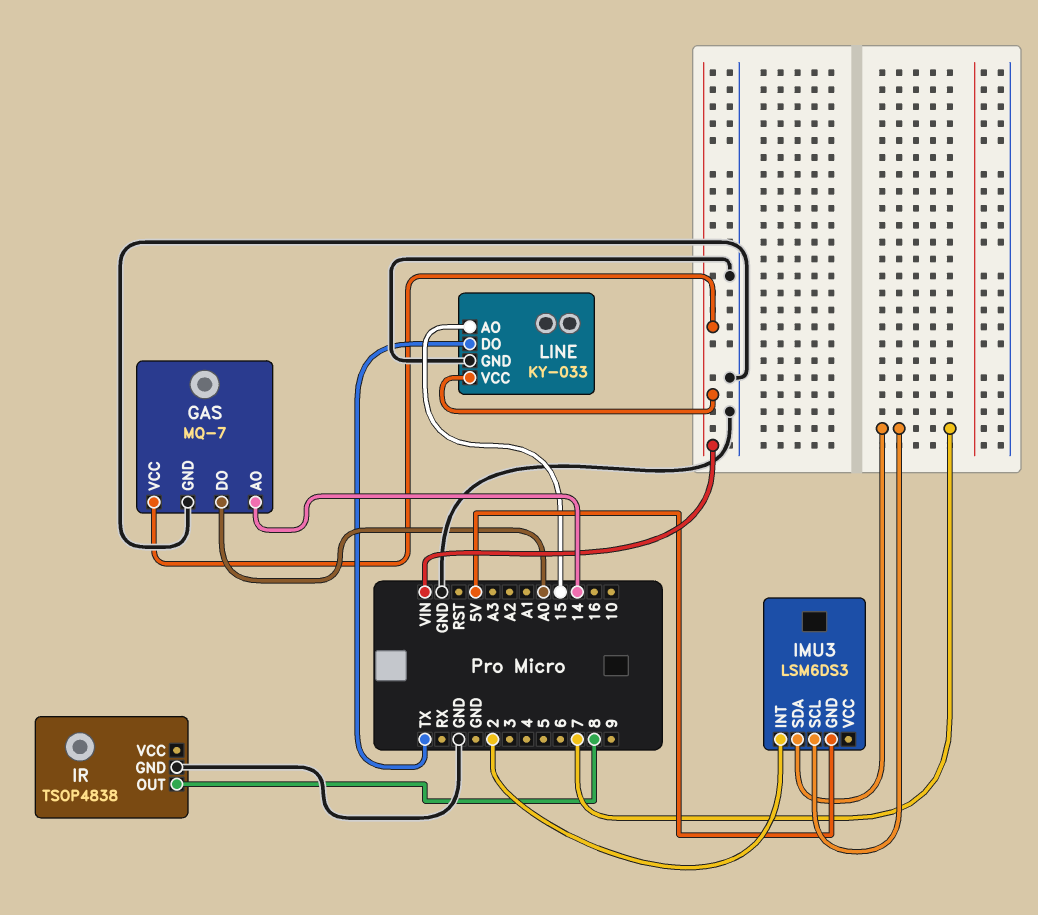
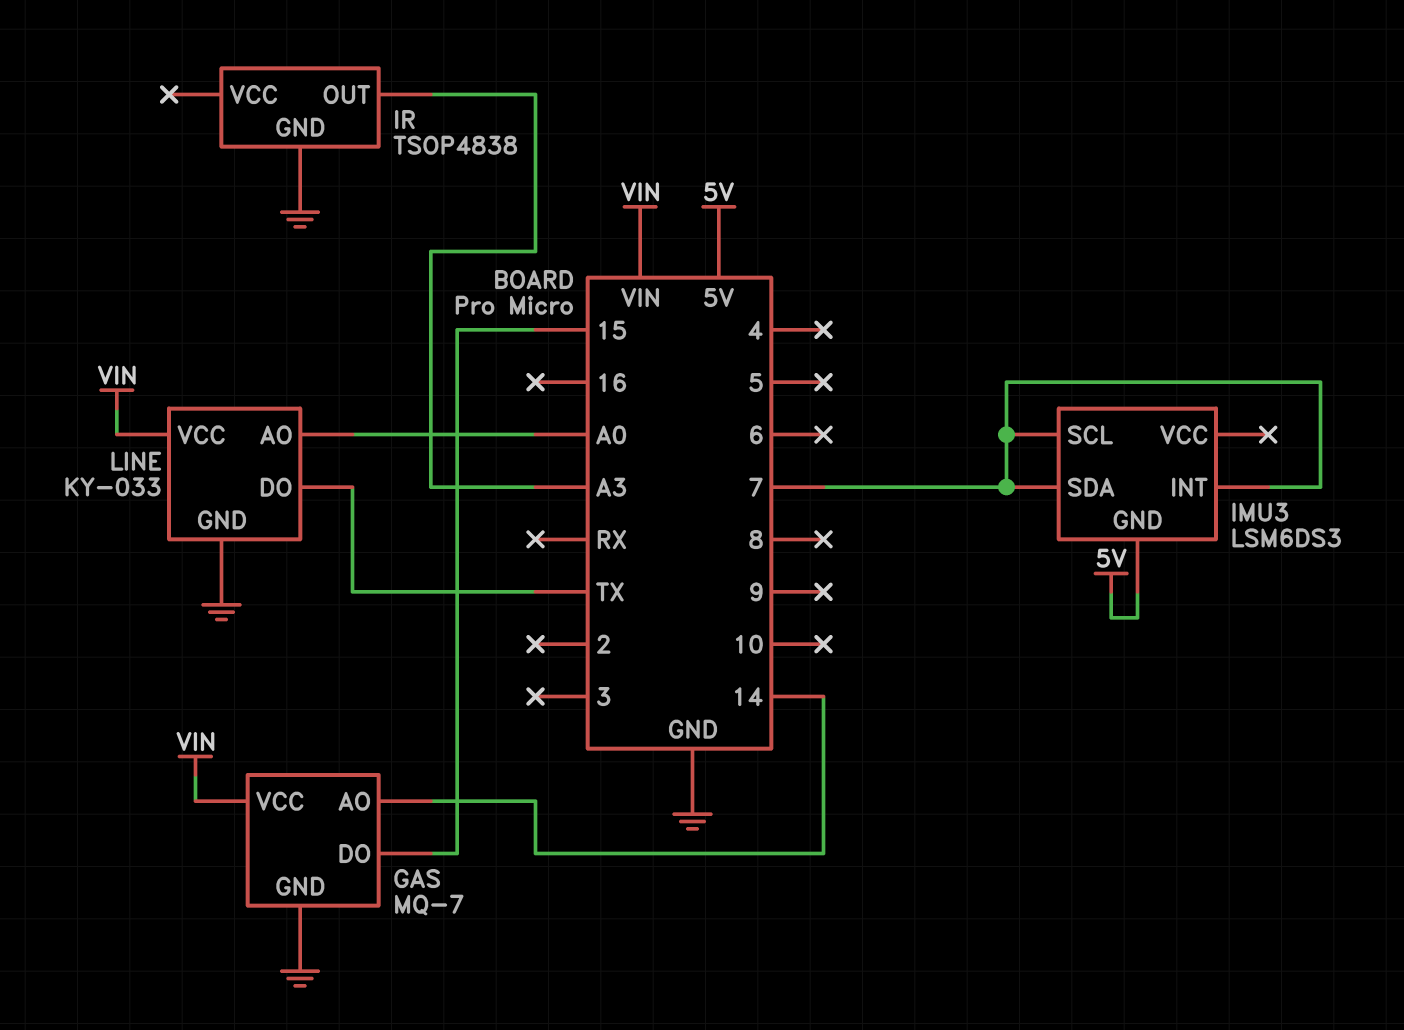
GAS pin DO: A0 -> 15
IMU3 pin INT: 2 -> 7
IR pin OUT: 8 -> A3
LINE pin AO: 15 -> A0

